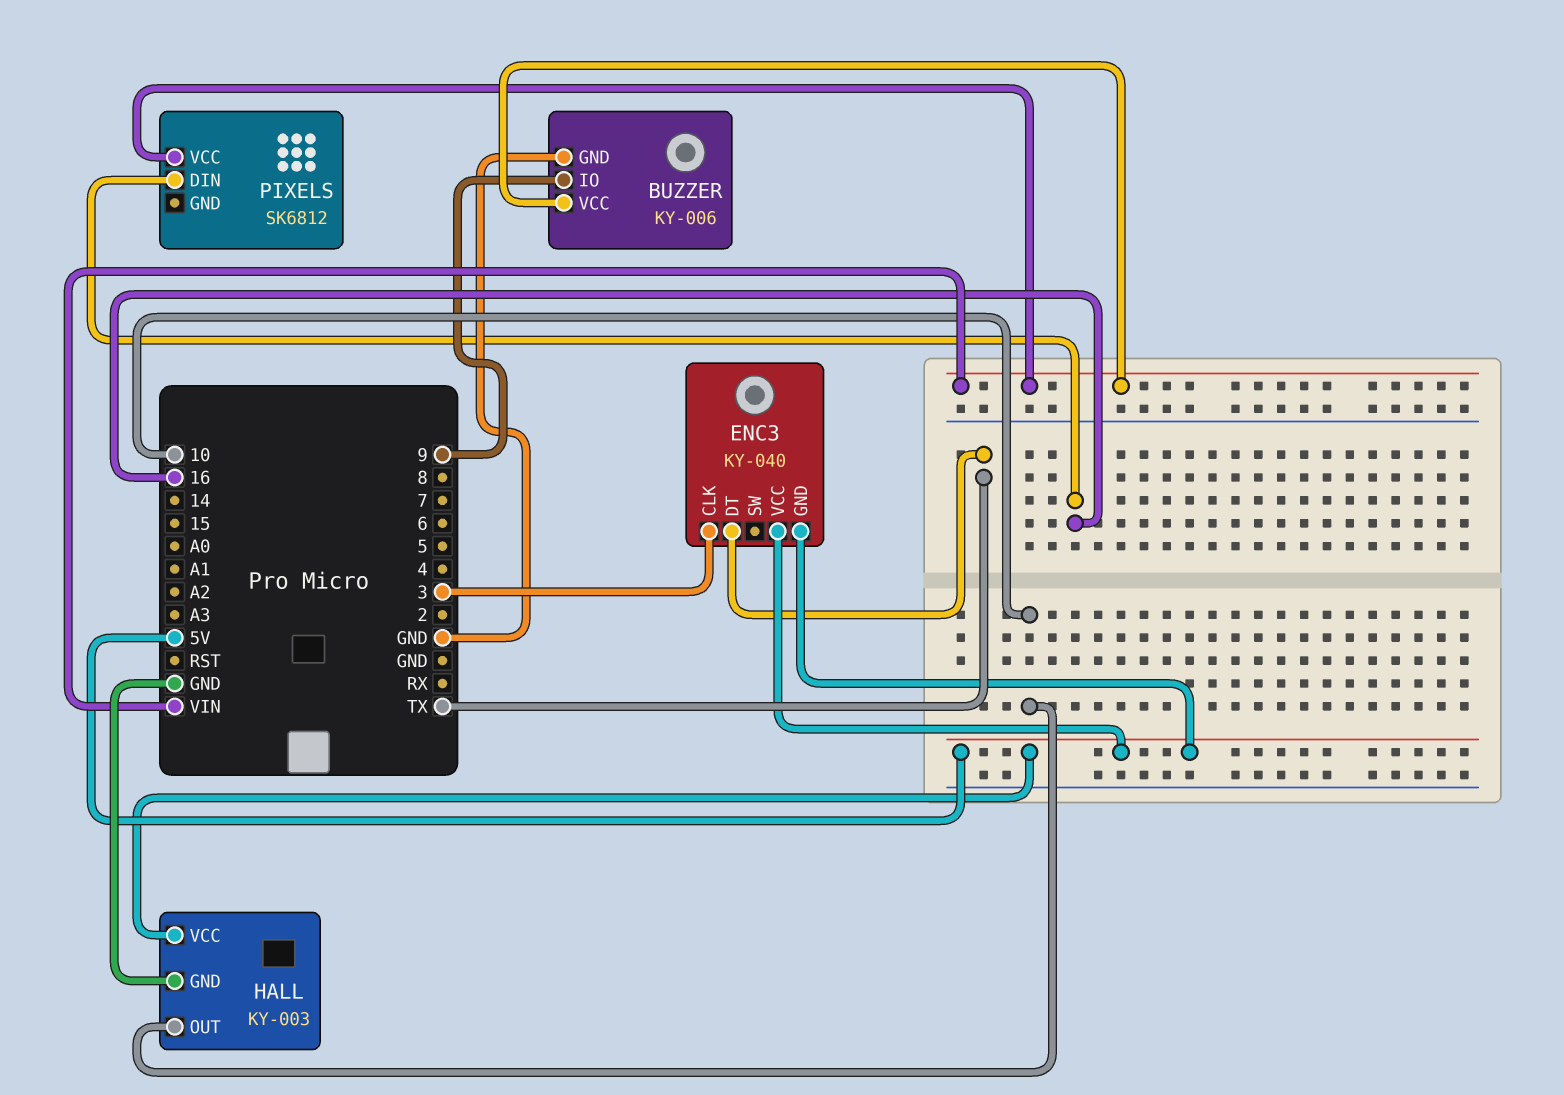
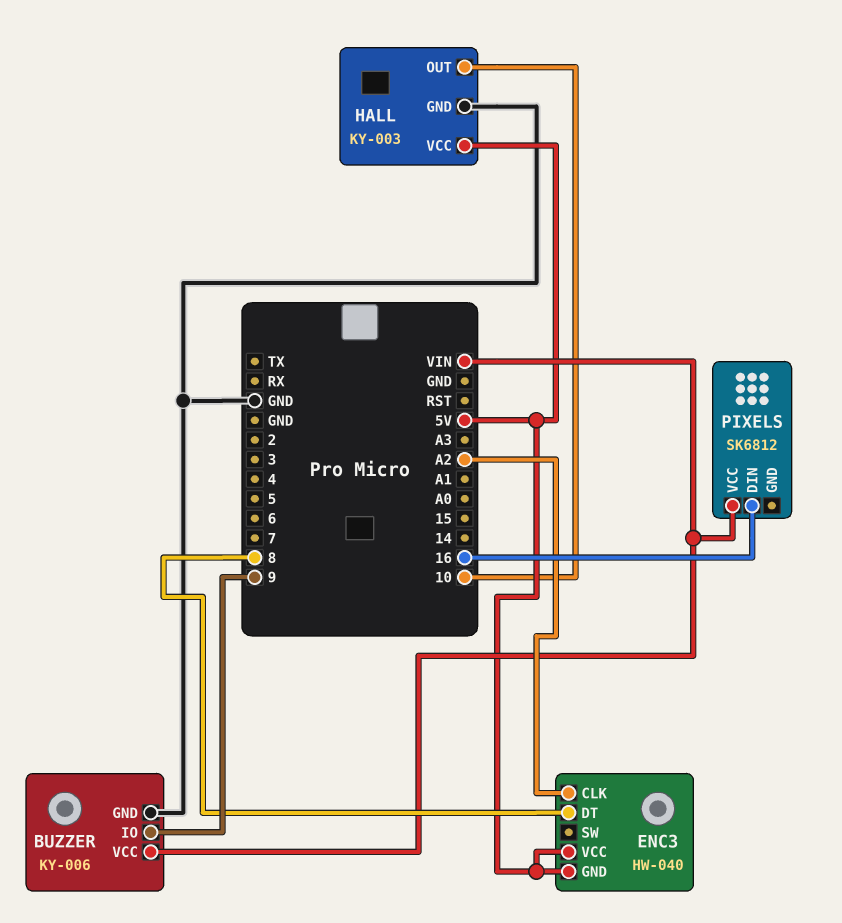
ENC3: KY-040 -> HW-040
ENC3 pin CLK: 3 -> A2
ENC3 pin DT: TX -> 8

